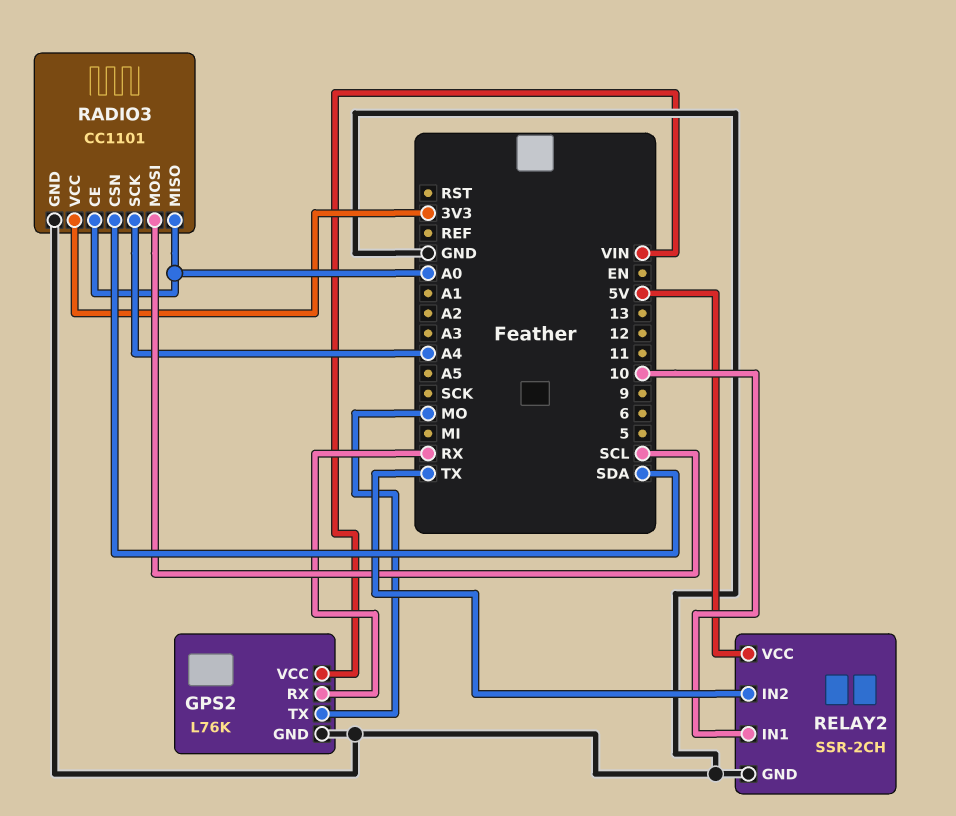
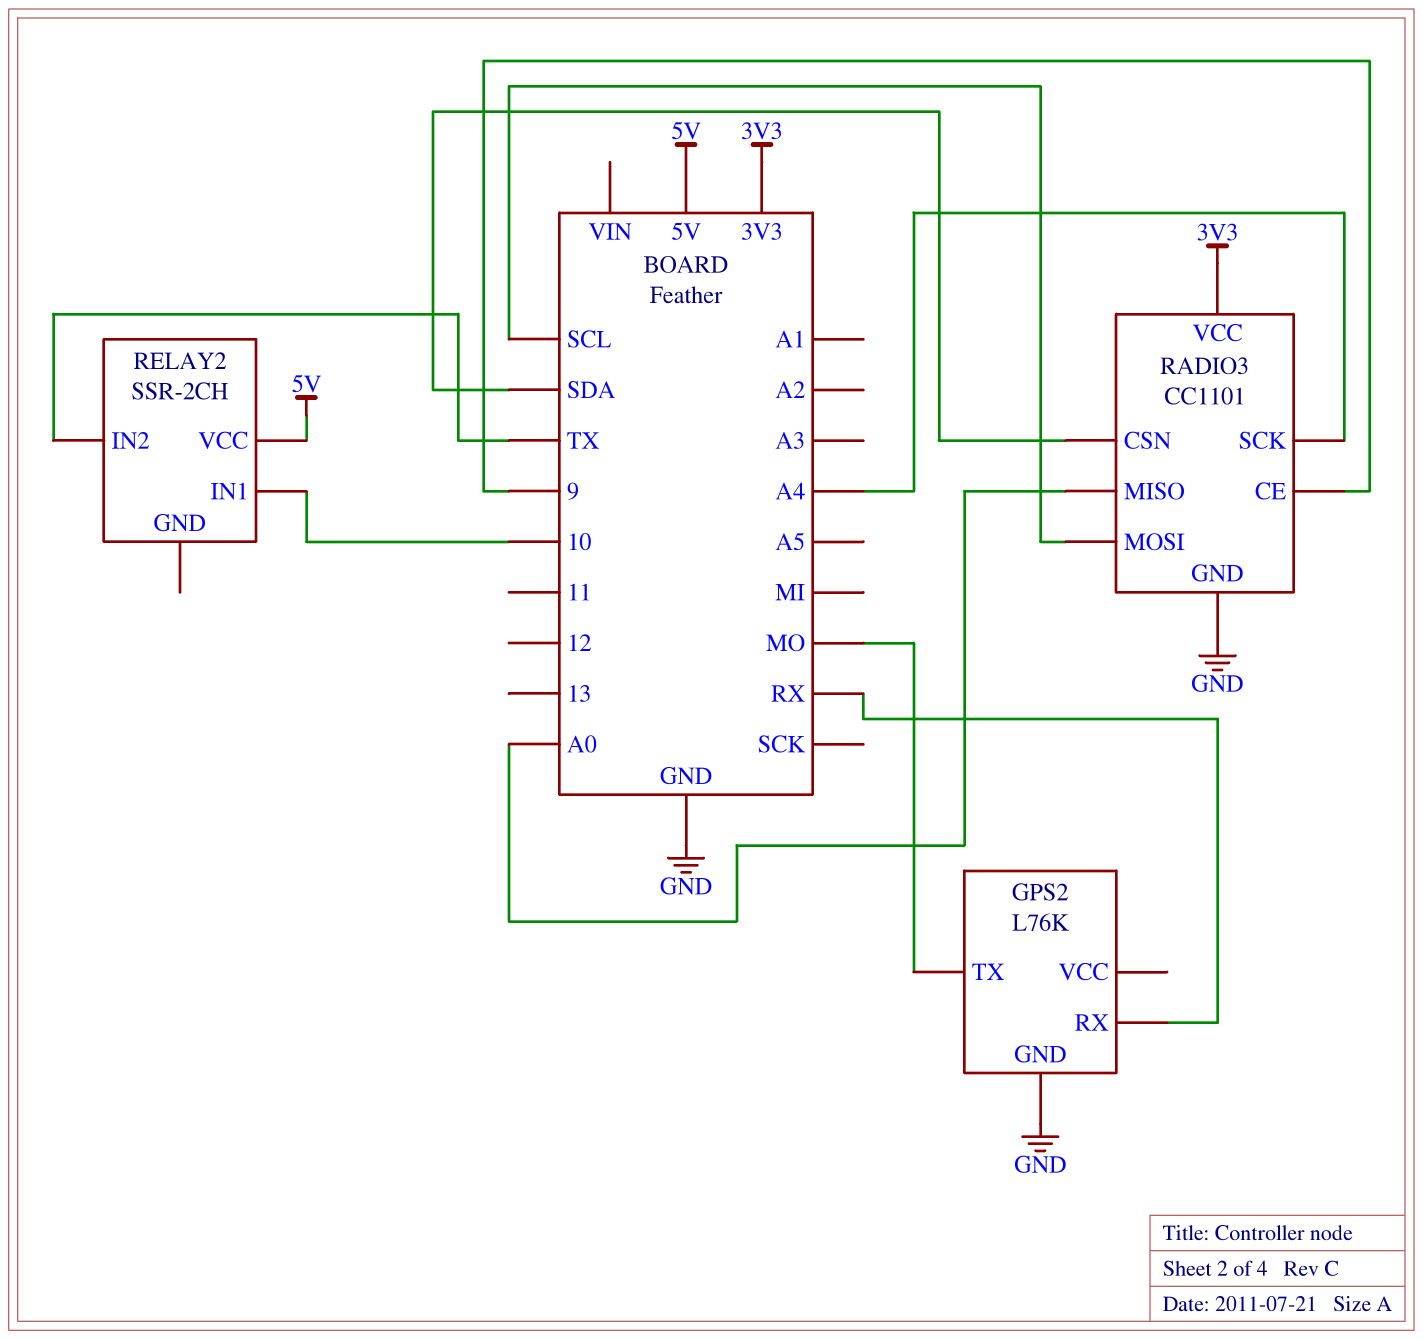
GPS2 pin VCC: VIN -> none
RADIO3 pin CE: A0 -> 9
RELAY2 pin GND: GND -> none

